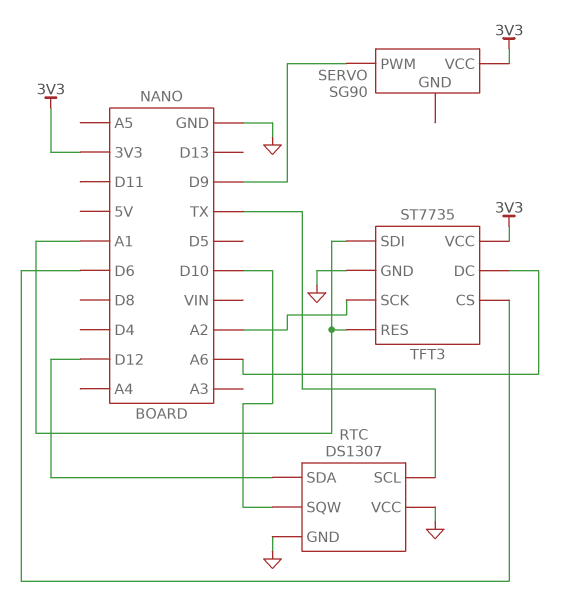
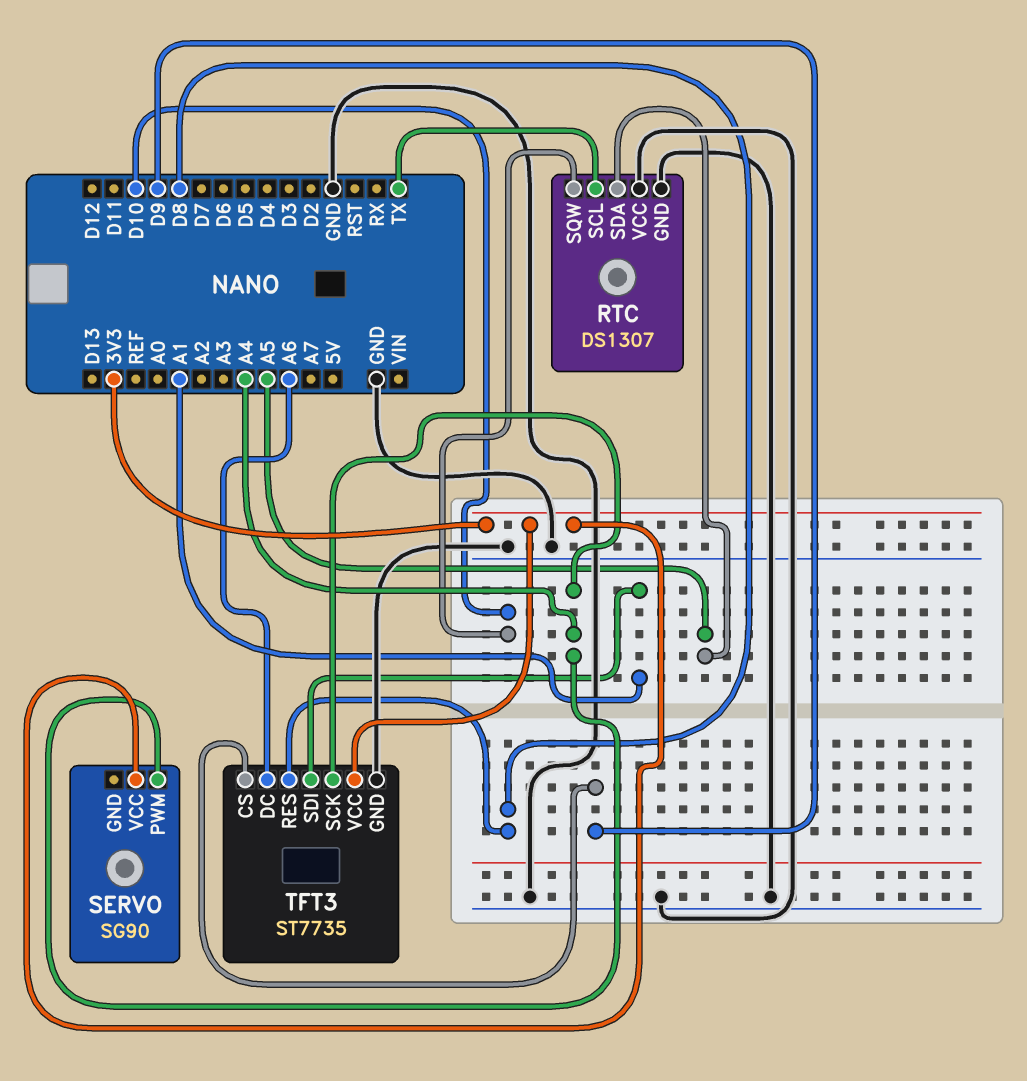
RTC pin SDA: D12 -> A5
SERVO pin PWM: D9 -> A4
TFT3 pin CS: D6 -> D9
TFT3 pin RES: A1 -> D8
TFT3 pin SCK: A2 -> A4

